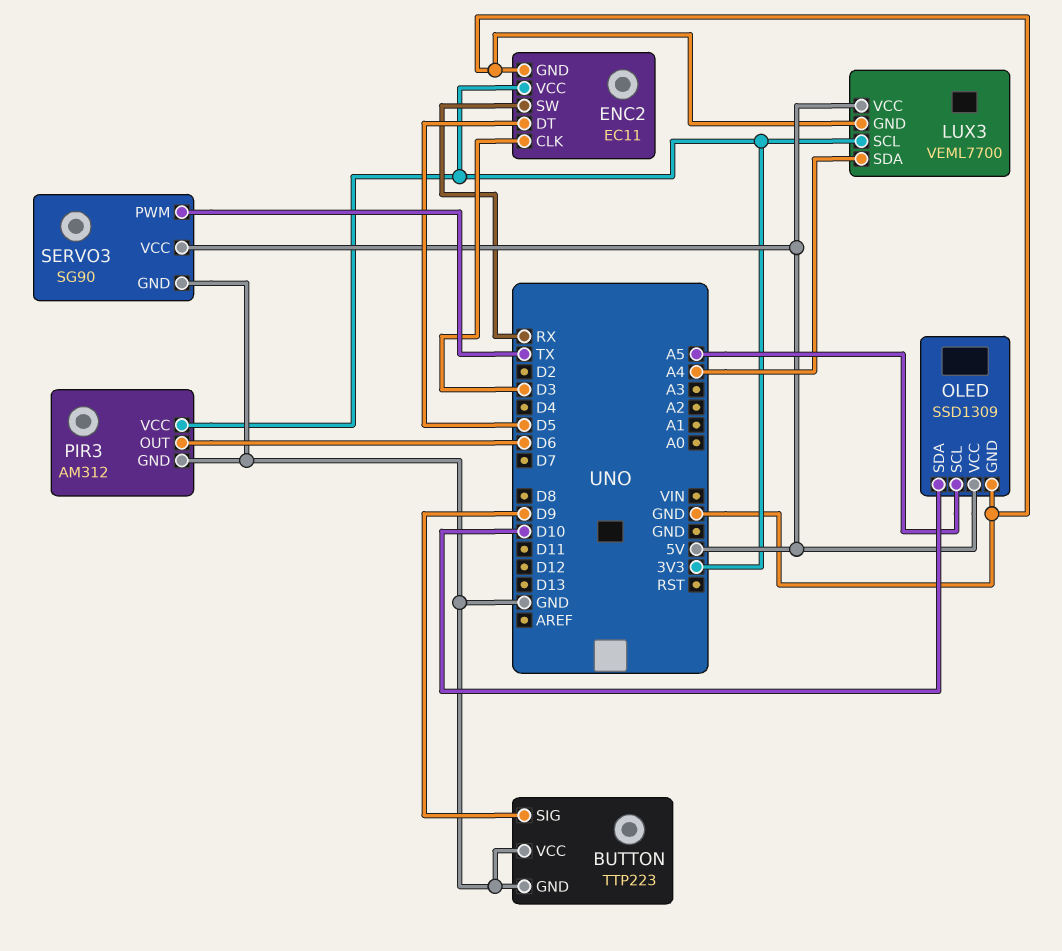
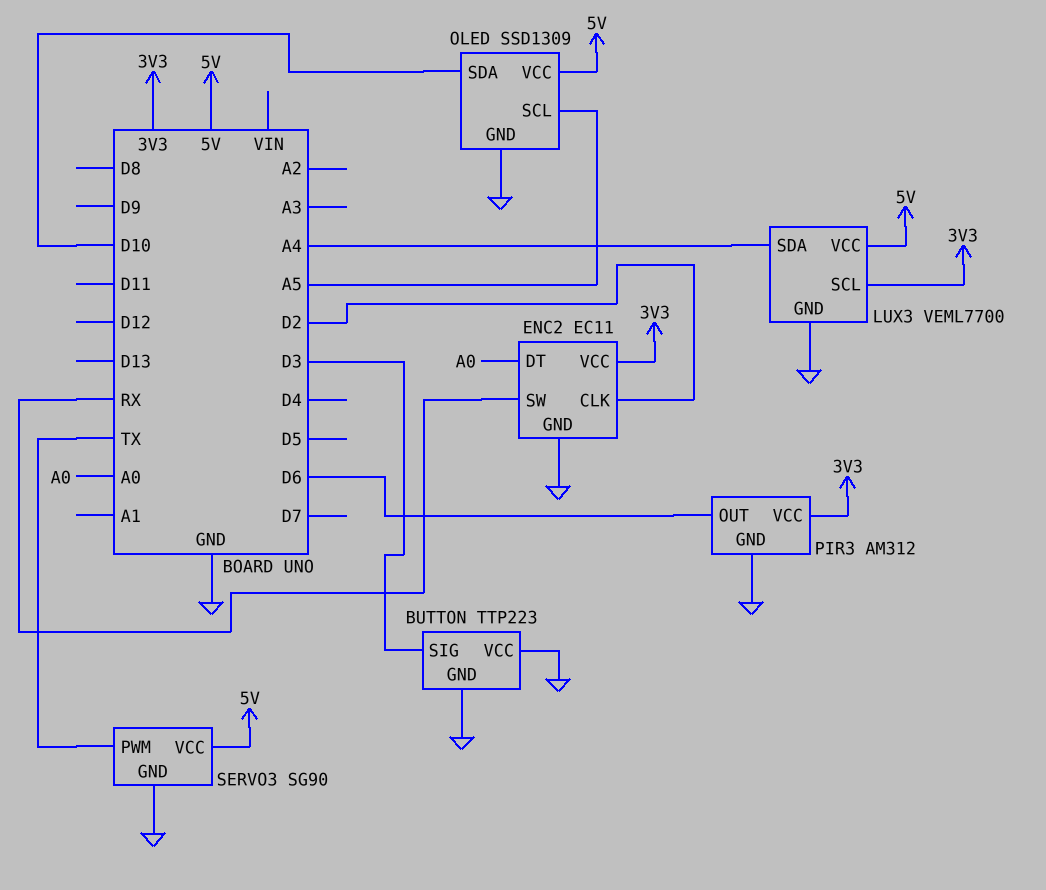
BUTTON pin SIG: D9 -> D3
ENC2 pin CLK: D3 -> D2
ENC2 pin DT: D5 -> A0

